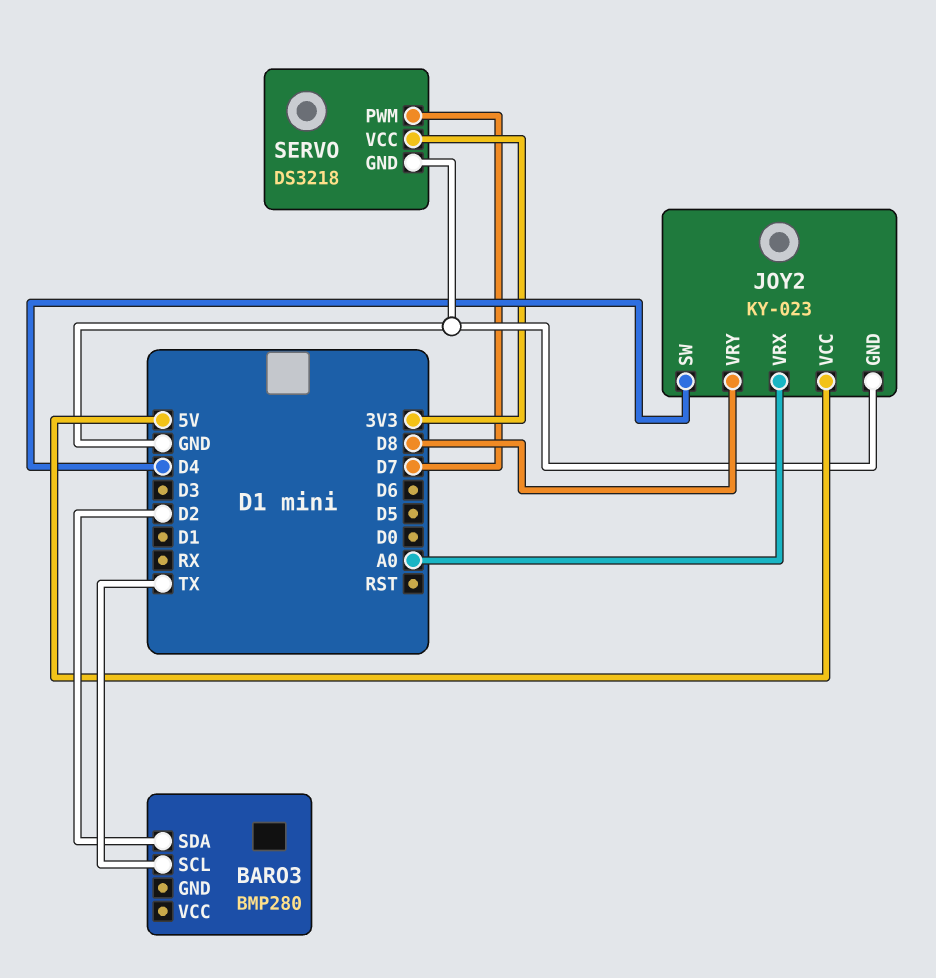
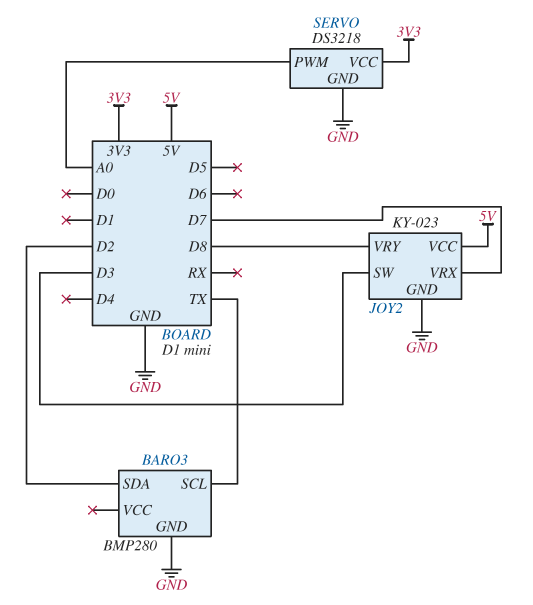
BARO3 pin GND: none -> GND
JOY2 pin SW: D4 -> D3
JOY2 pin VRX: A0 -> D7
SERVO pin PWM: D7 -> A0

